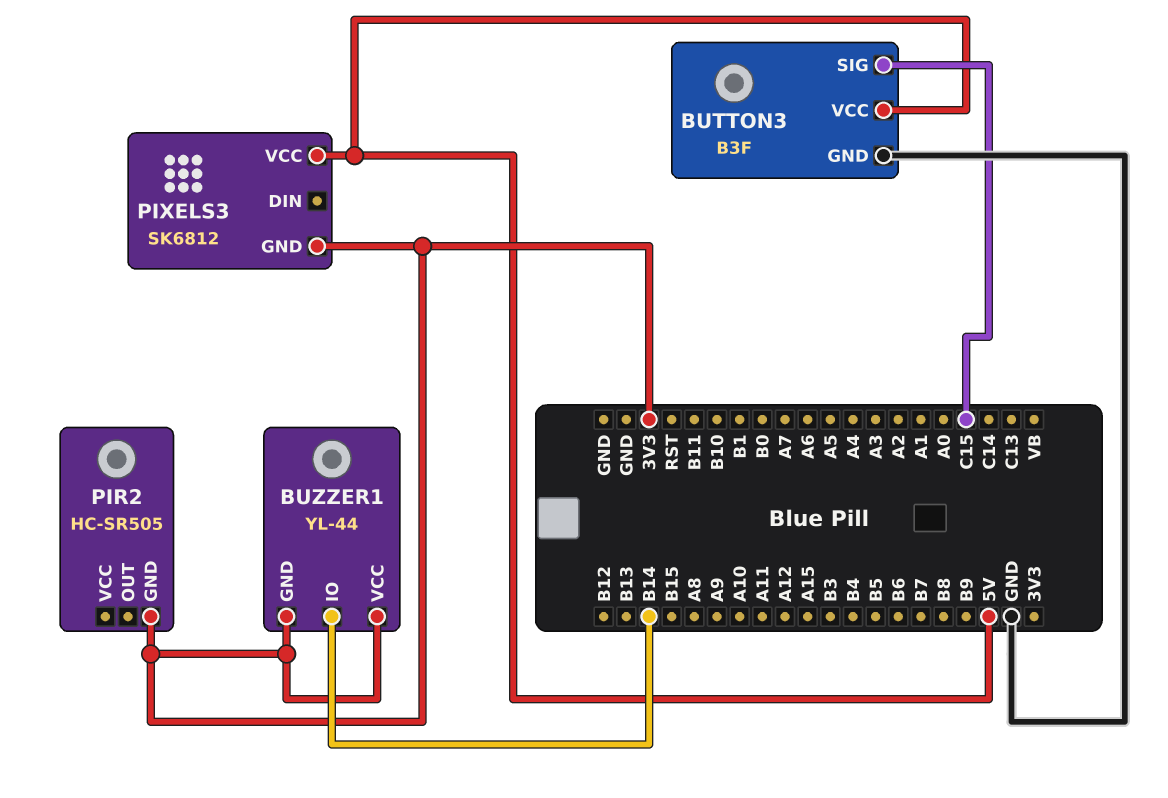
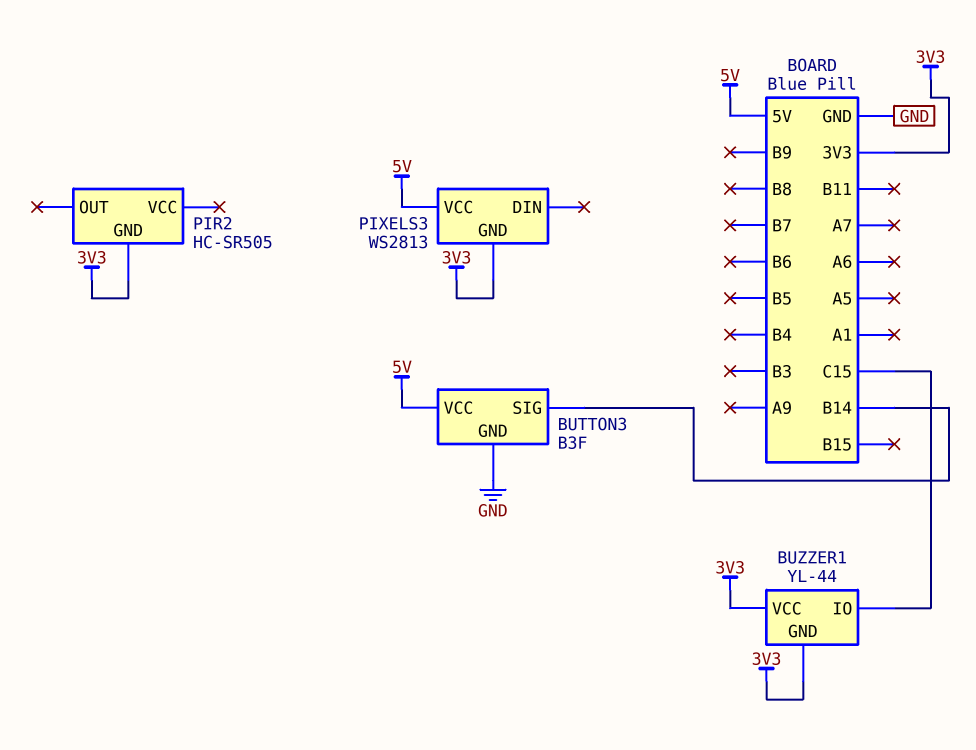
BUTTON3 pin SIG: C15 -> B14
BUZZER1 pin IO: B14 -> C15
PIXELS3: SK6812 -> WS2813

